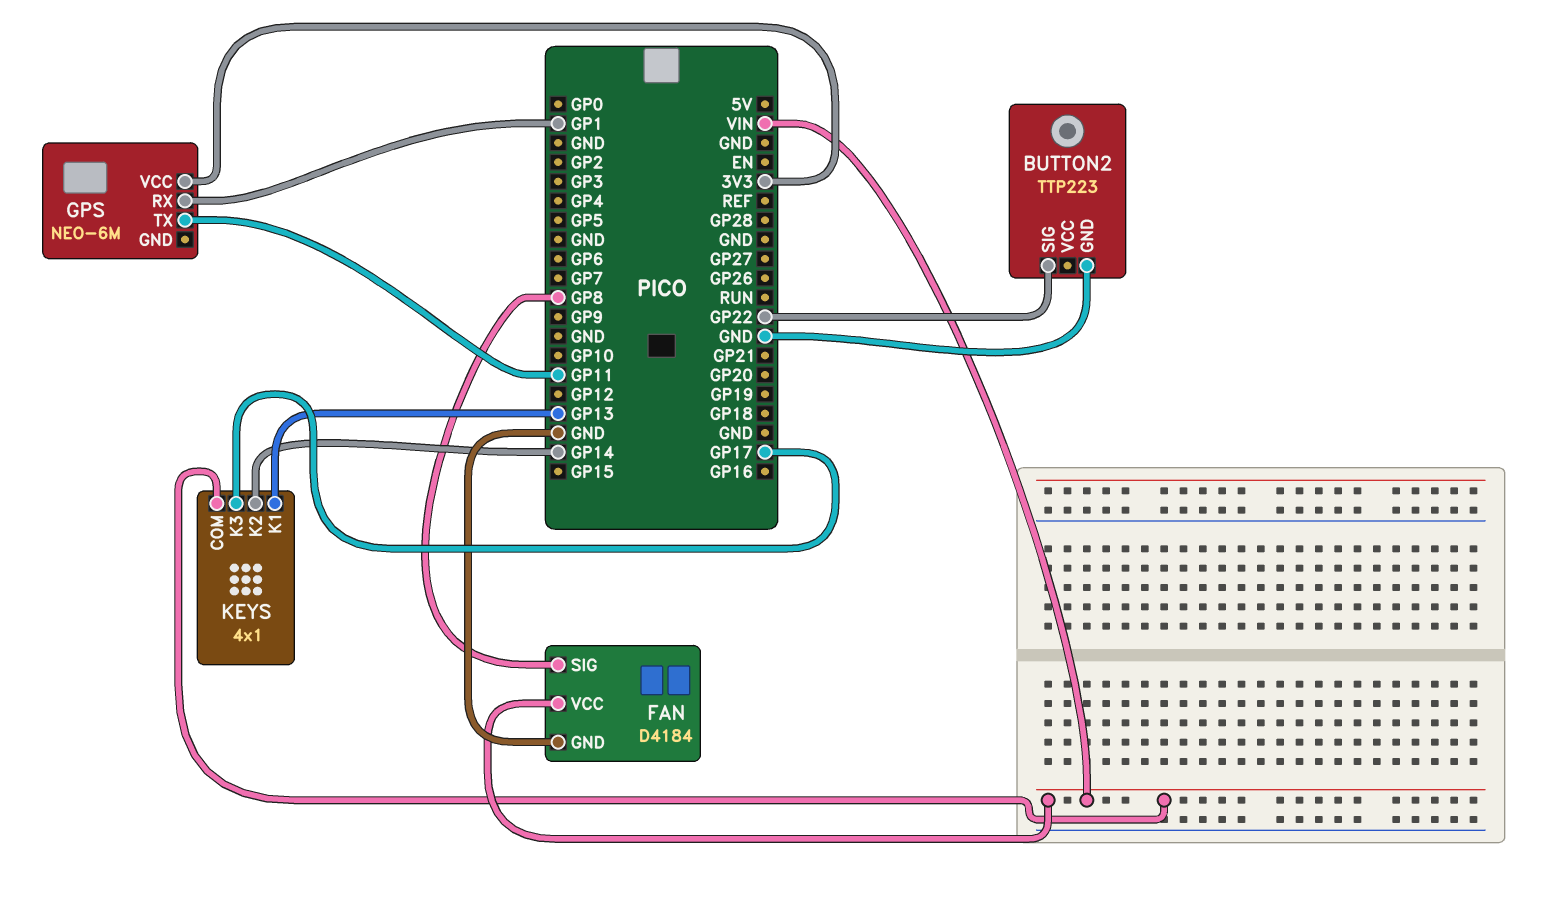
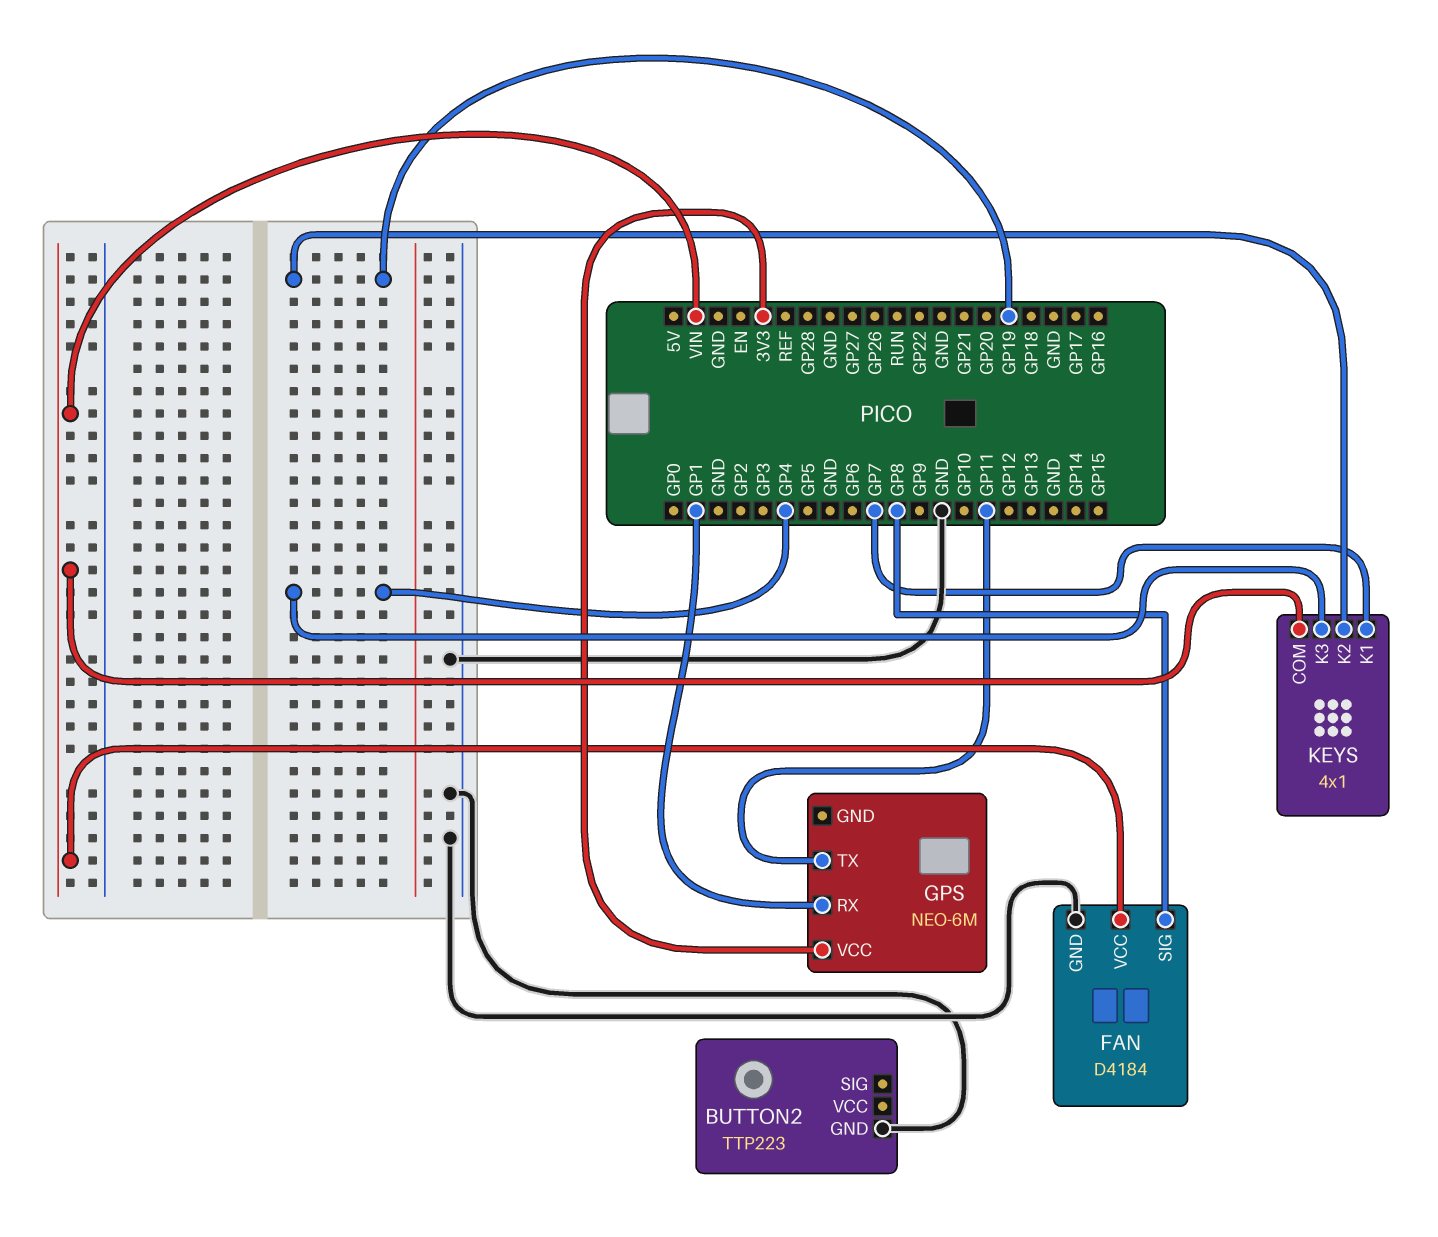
BUTTON2 pin SIG: GP22 -> none
KEYS pin K1: GP13 -> GP7
KEYS pin K2: GP14 -> GP19
KEYS pin K3: GP17 -> GP4

